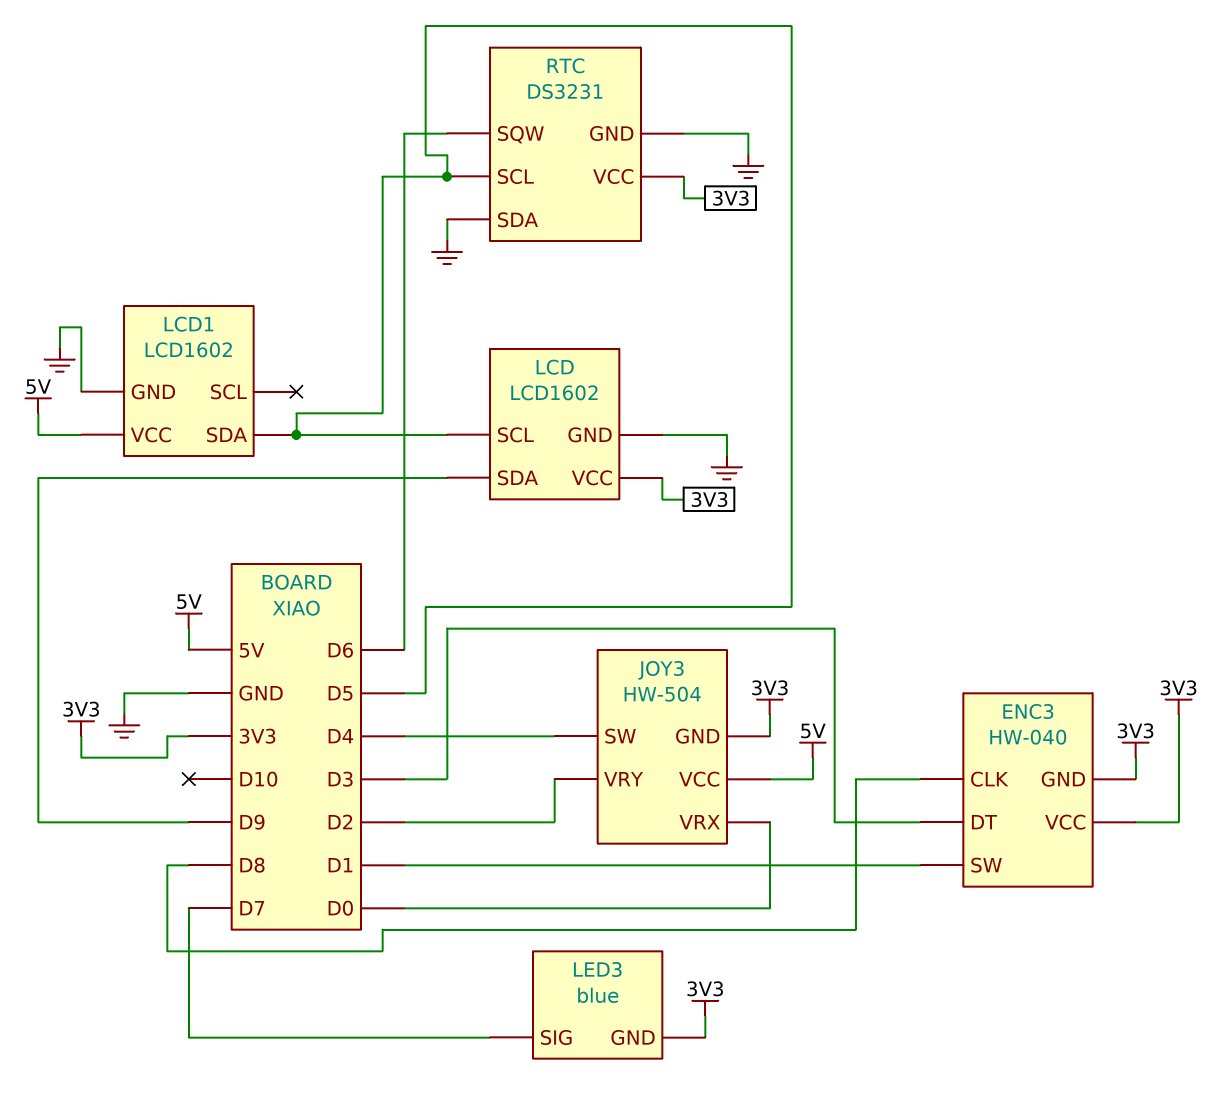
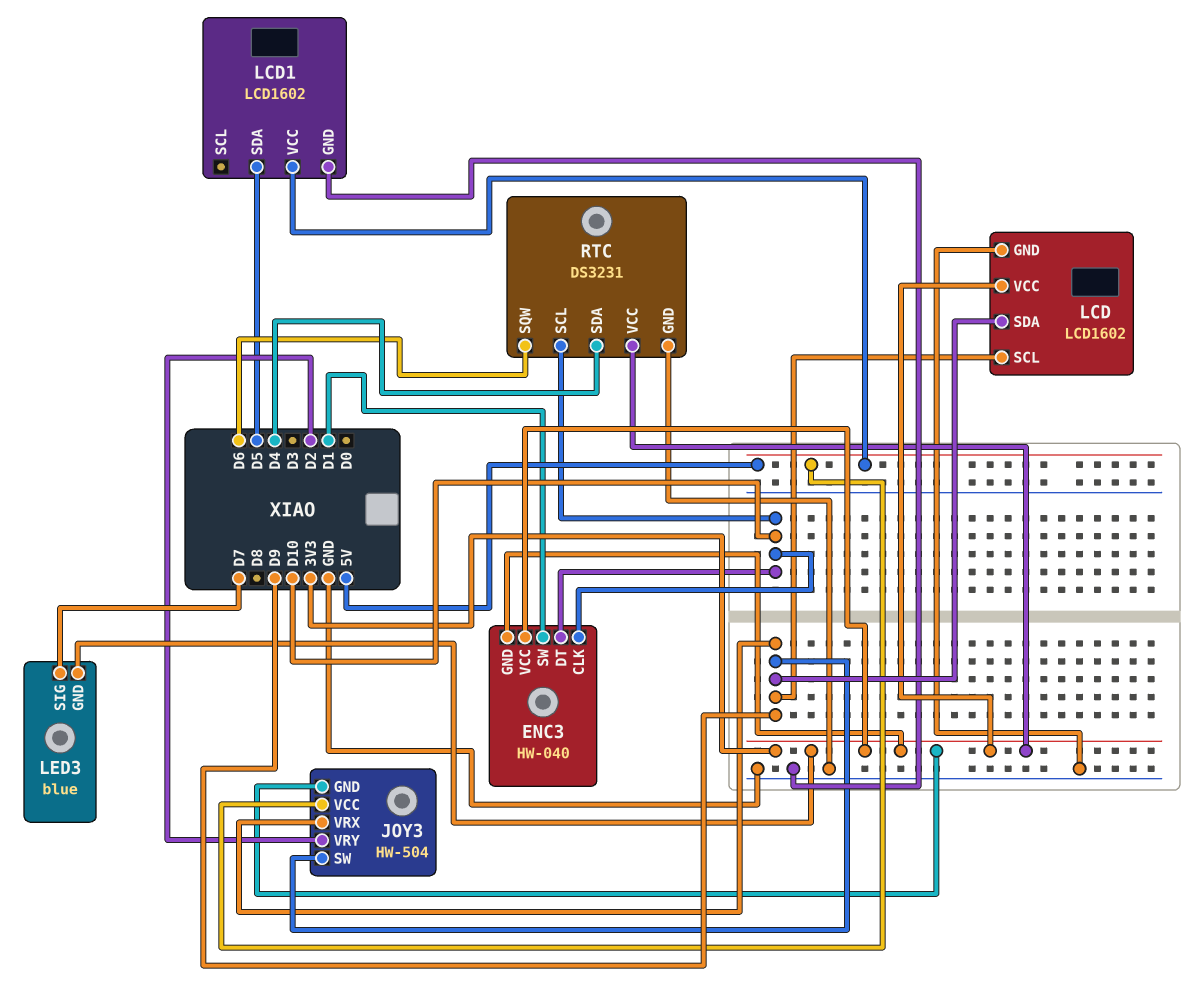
ENC3 pin CLK: D8 -> D10
ENC3 pin DT: D3 -> D10
JOY3 pin SW: D4 -> D9
JOY3 pin VRX: D0 -> D9
LCD pin SCL: D5 -> D9
RTC pin SCL: D5 -> D10
RTC pin SDA: GND -> D4

